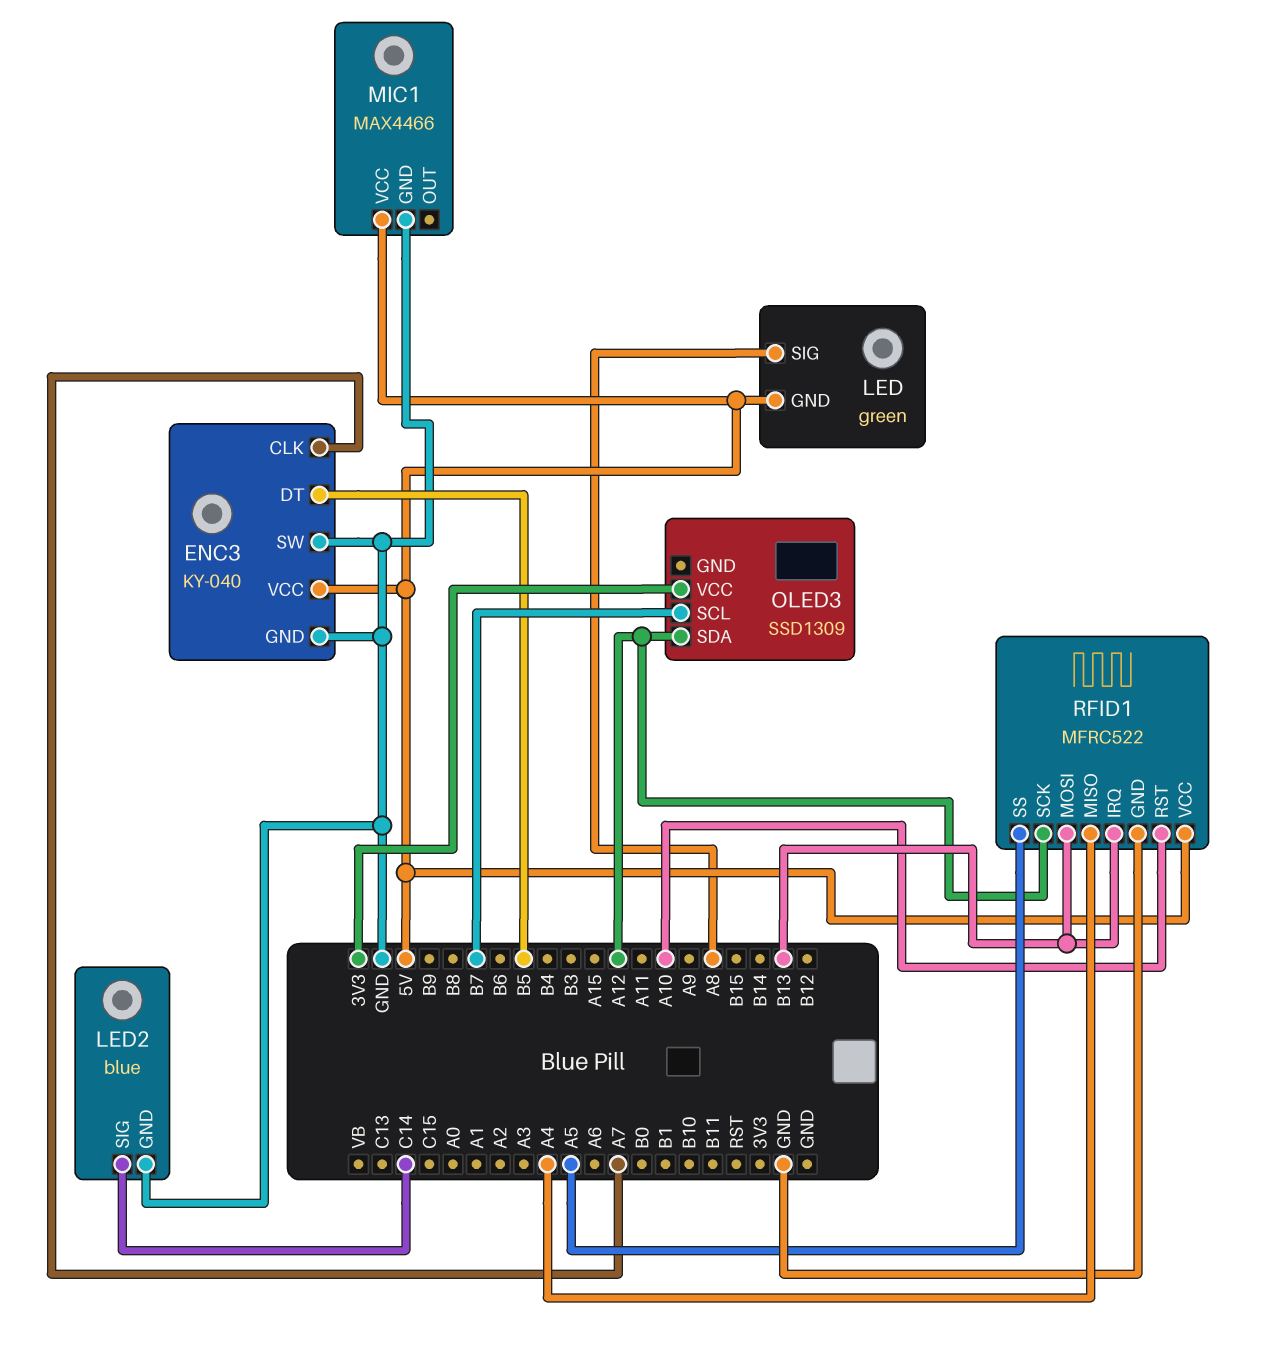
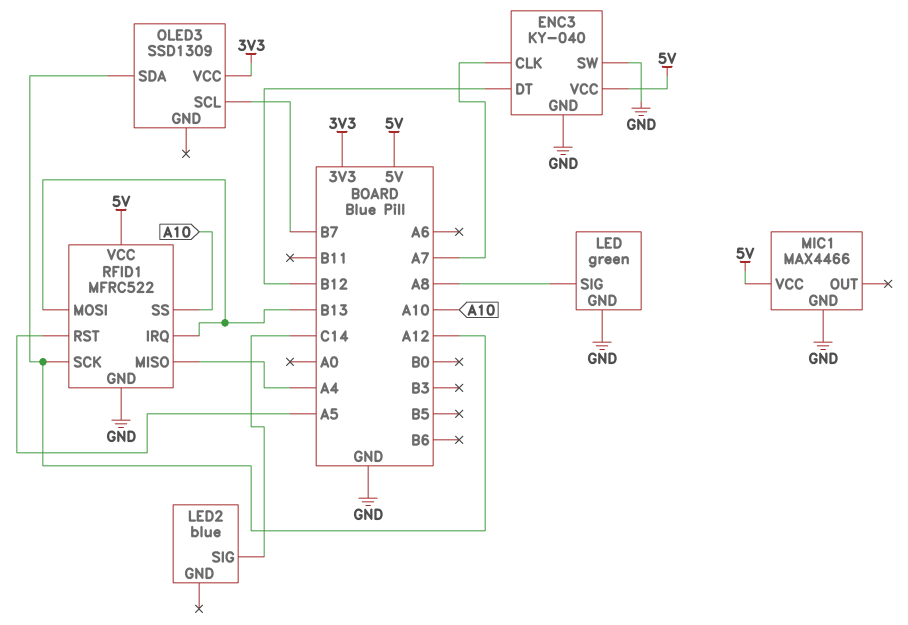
ENC3 pin DT: B5 -> B12
LED pin GND: 5V -> GND
LED2 pin GND: GND -> none
RFID1 pin RST: A10 -> A5
RFID1 pin SS: A5 -> A10

